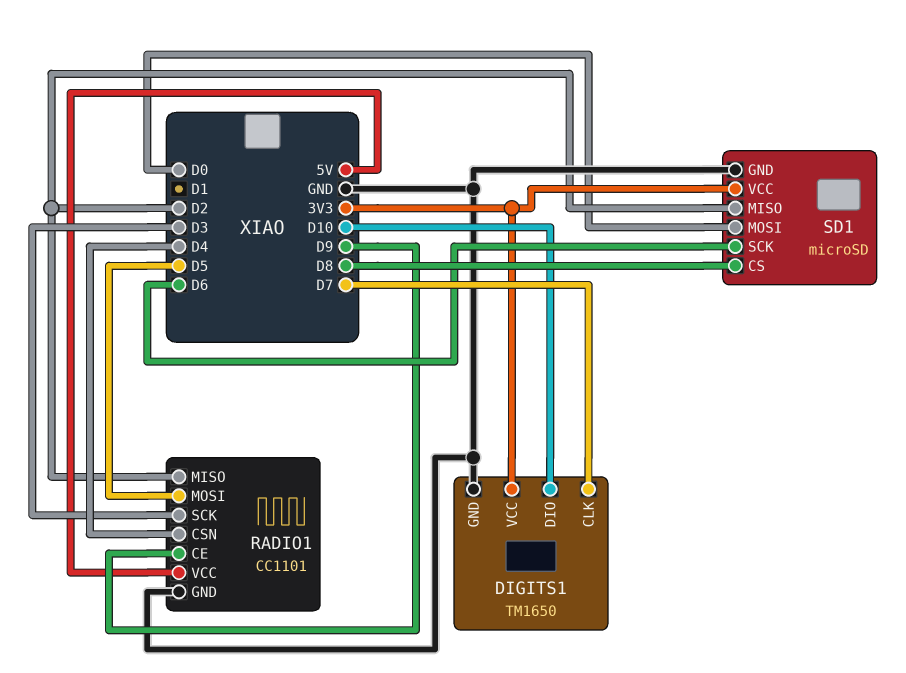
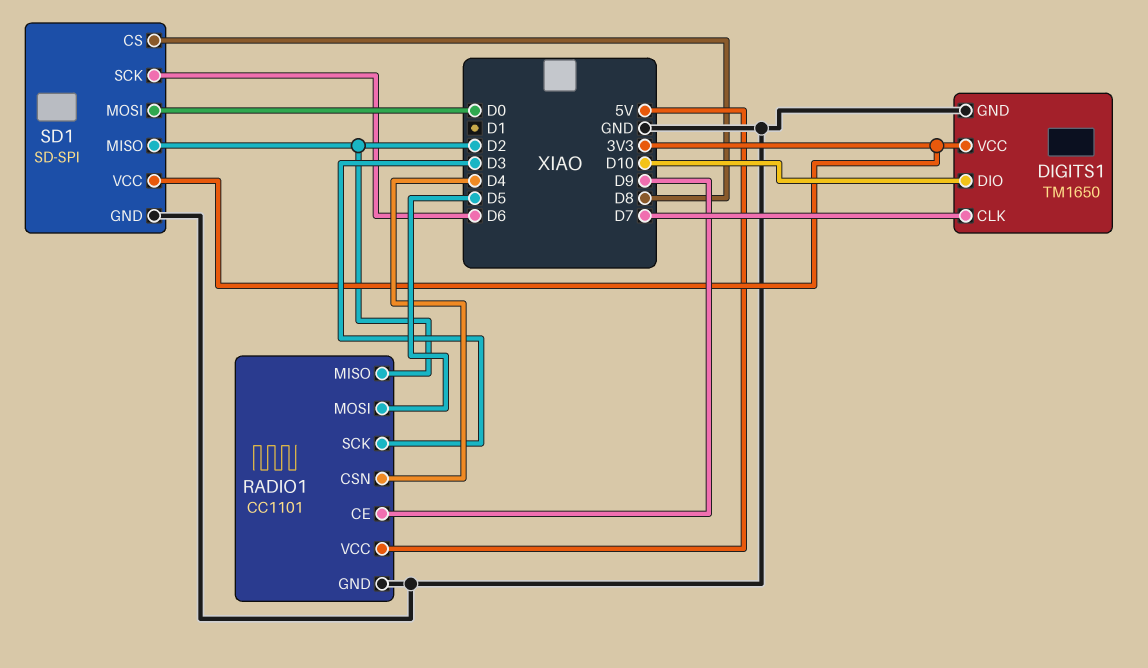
SD1: microSD -> SD-SPI

